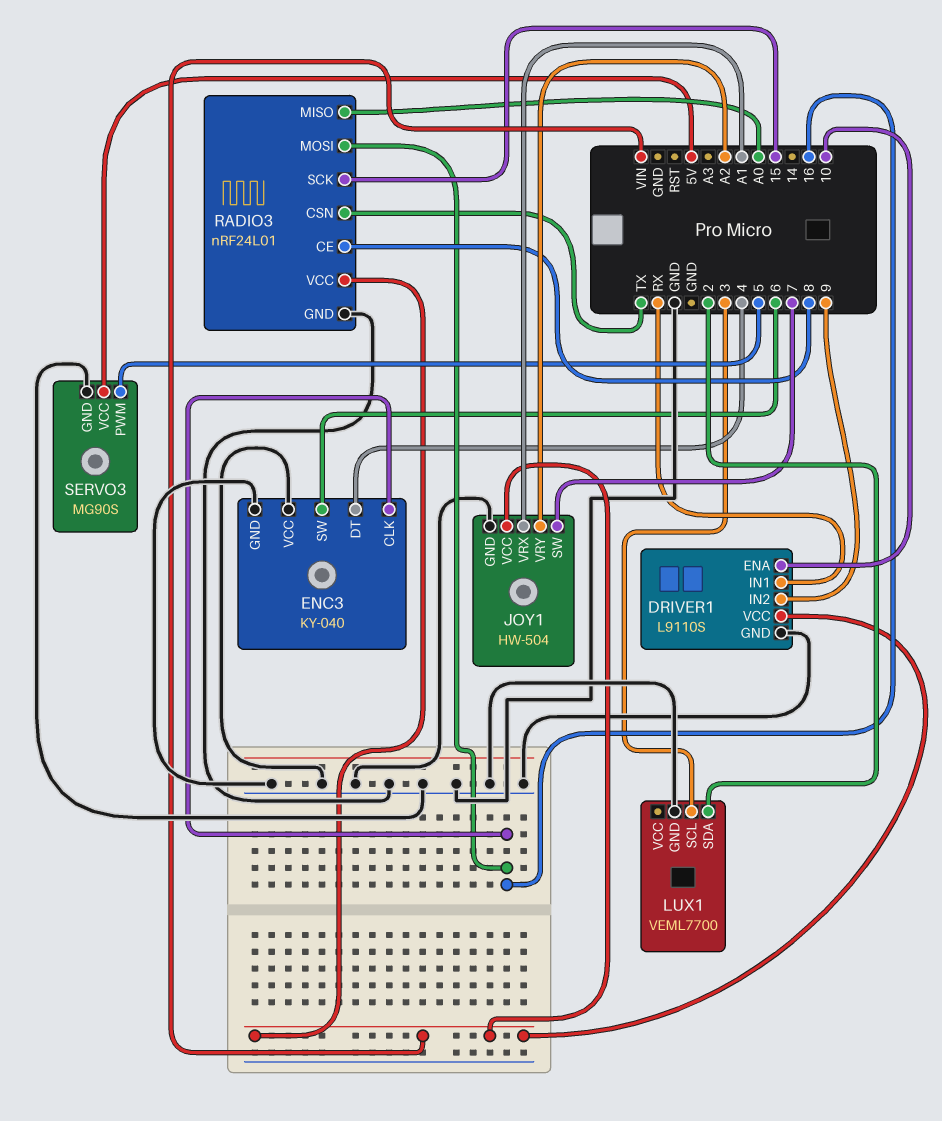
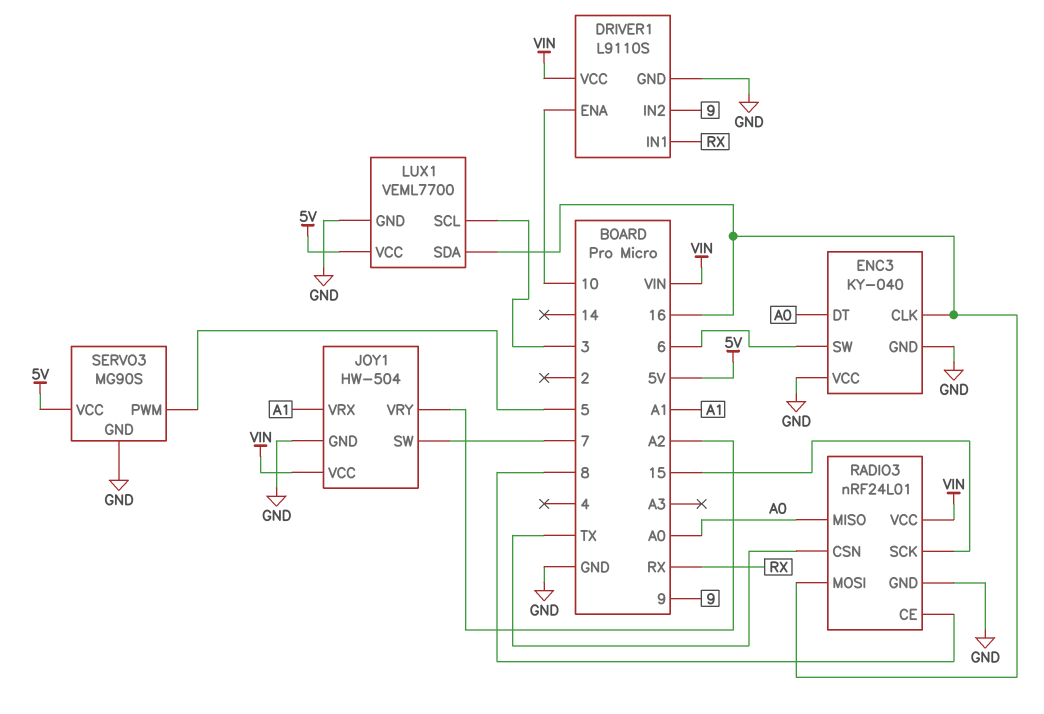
ENC3 pin DT: 4 -> A0
LUX1 pin SDA: 2 -> 16
LUX1 pin VCC: none -> 5V

